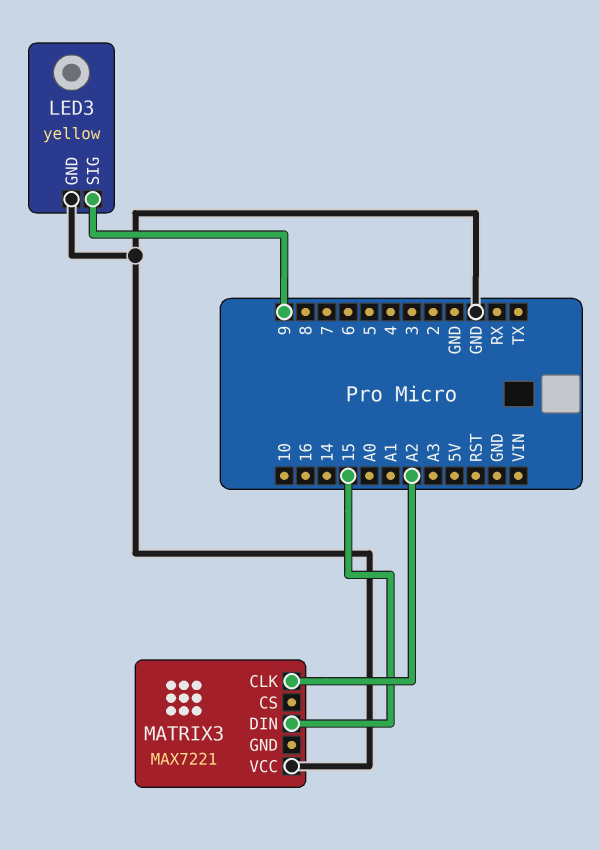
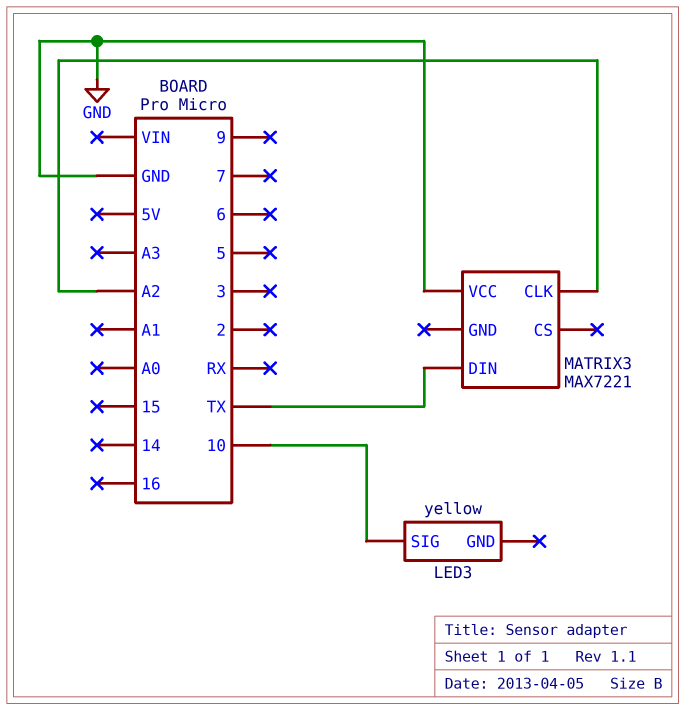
LED3 pin GND: GND -> none
LED3 pin SIG: 9 -> 10
MATRIX3 pin DIN: 15 -> TX

